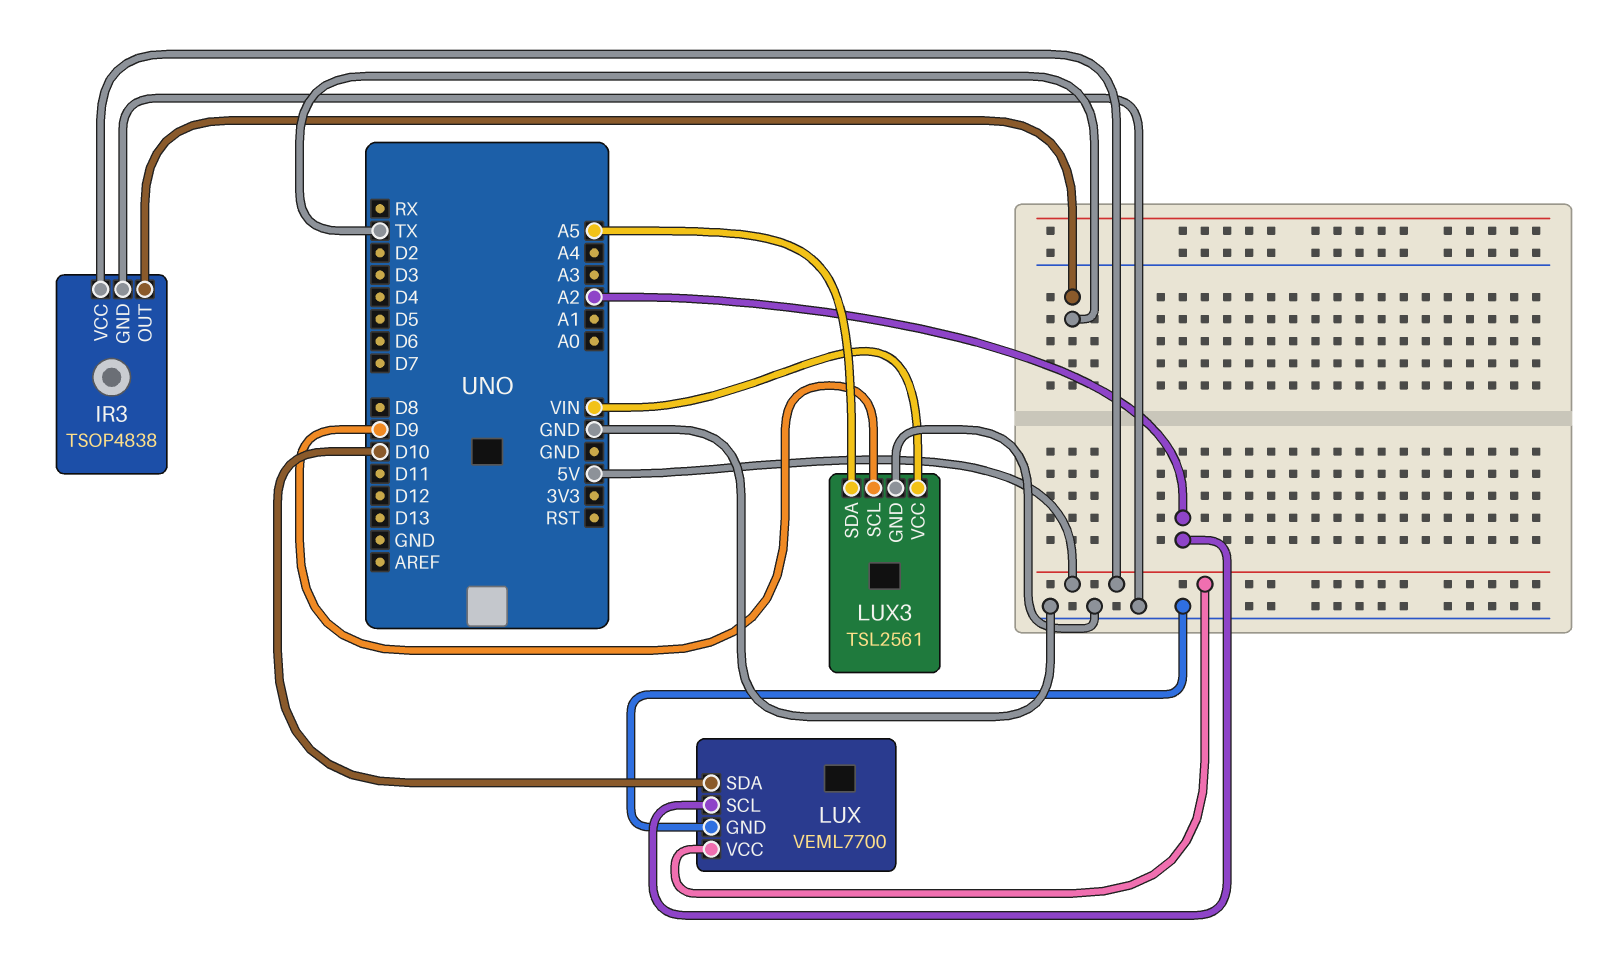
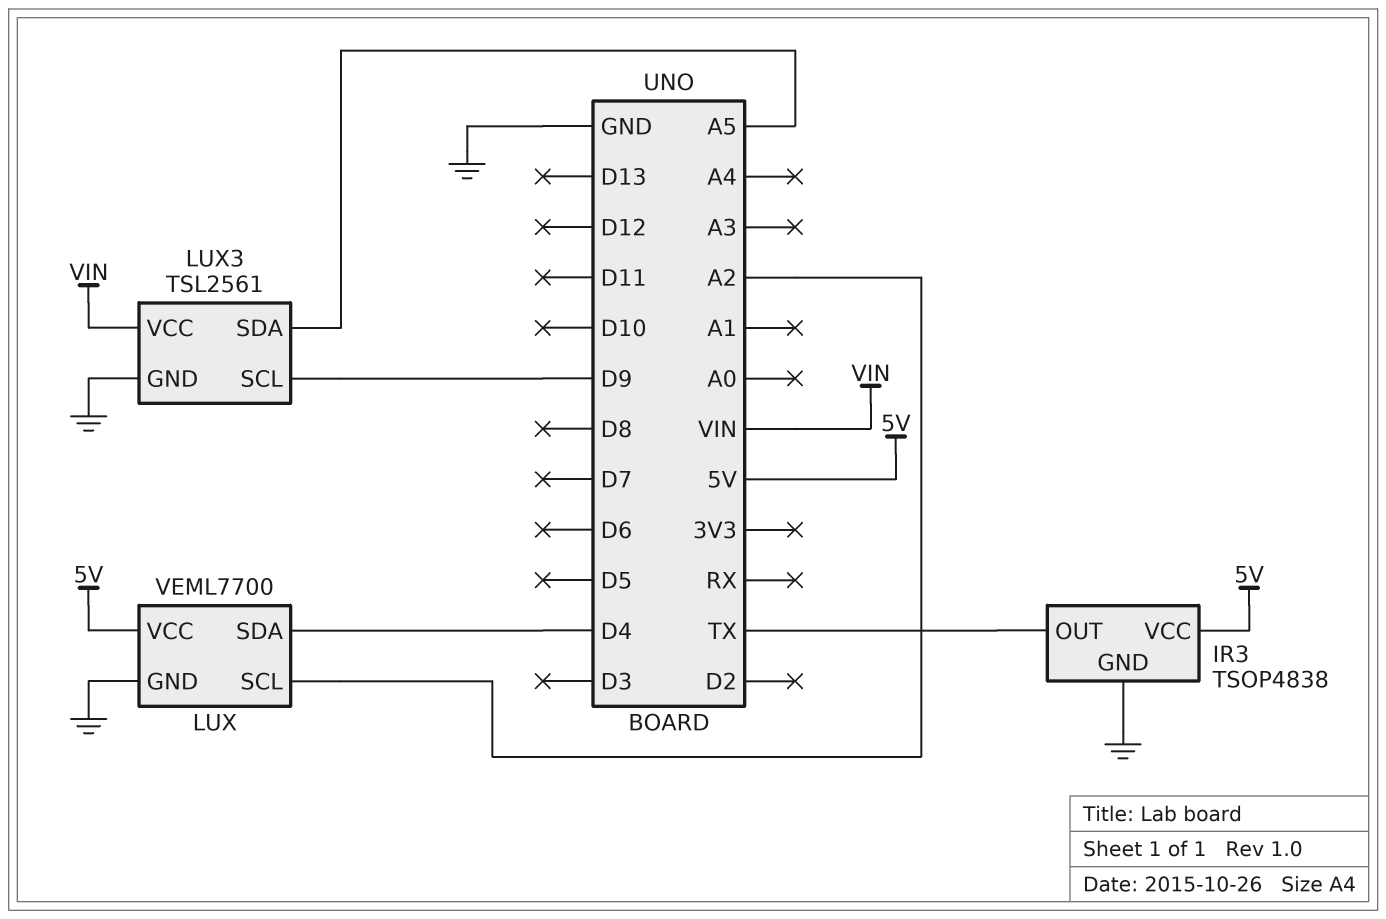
LUX pin SDA: D10 -> D4

